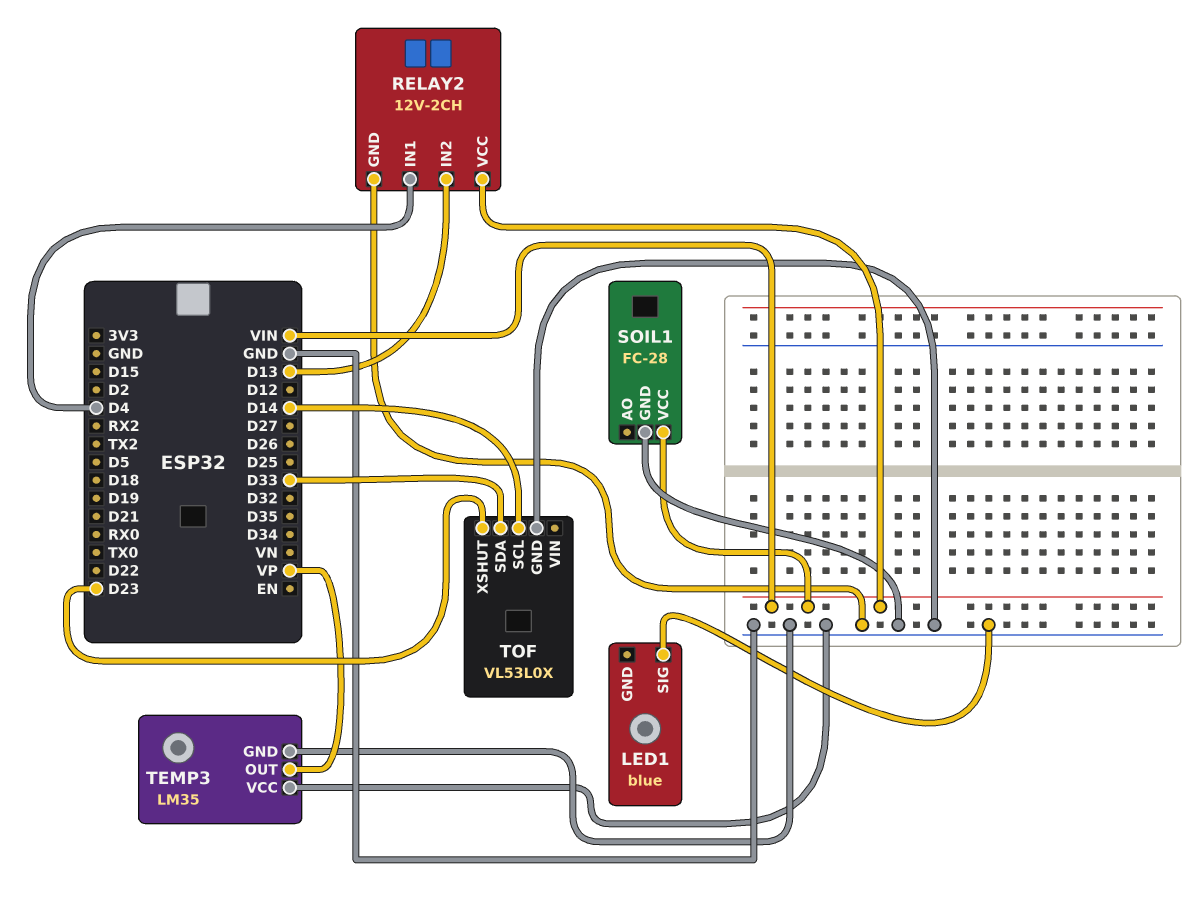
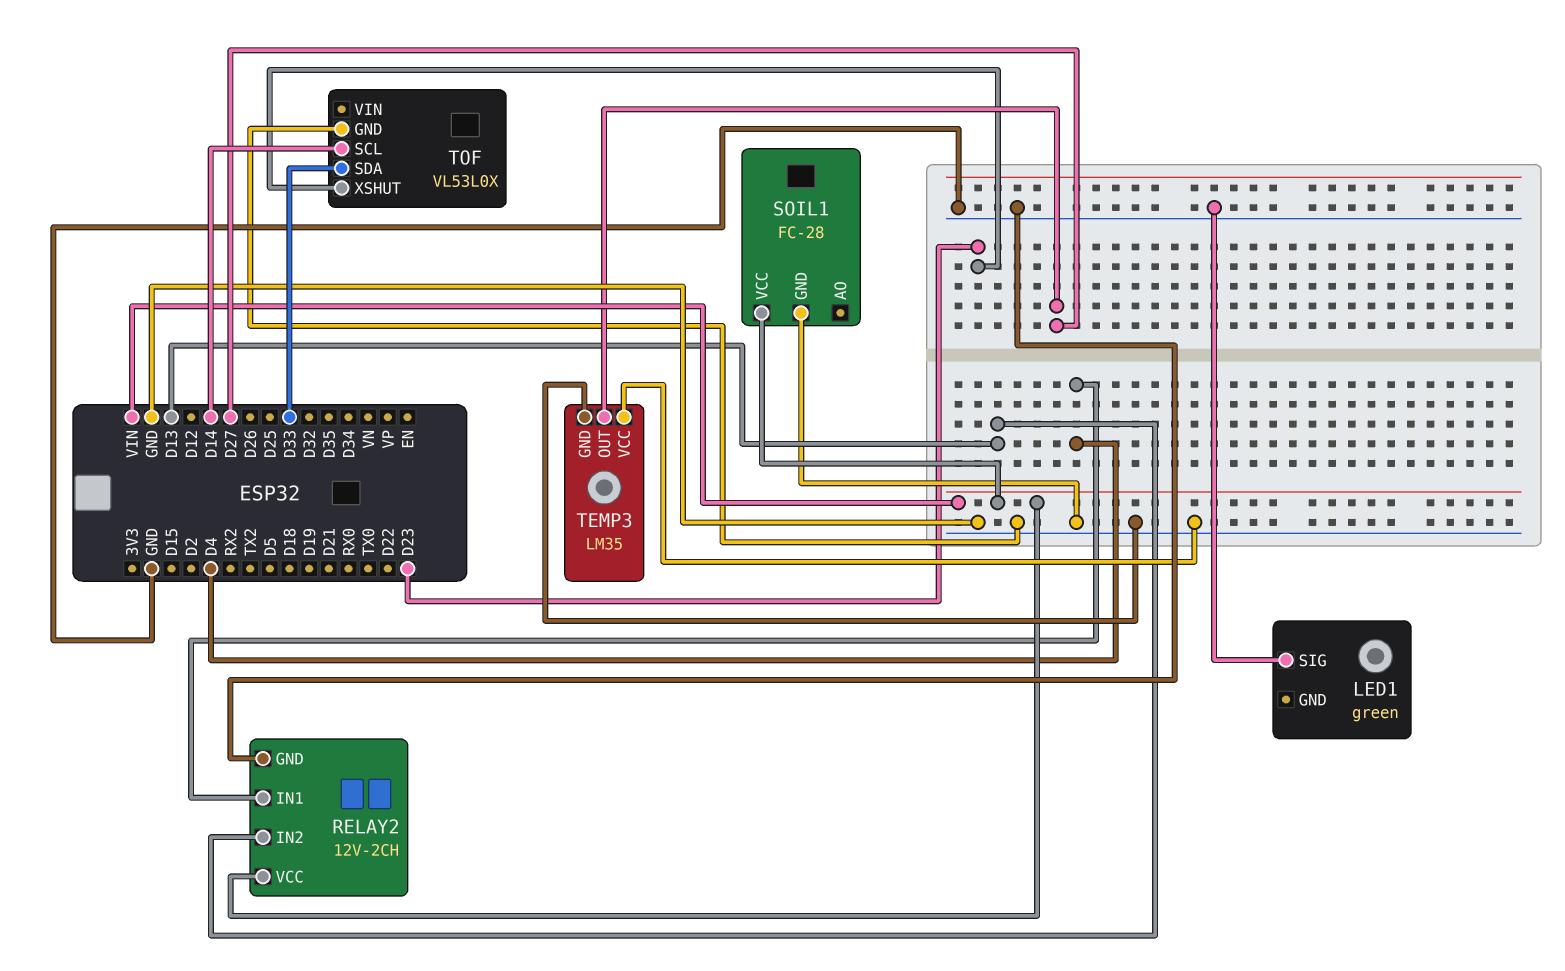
LED1: blue -> green
TEMP3 pin OUT: VP -> D27

